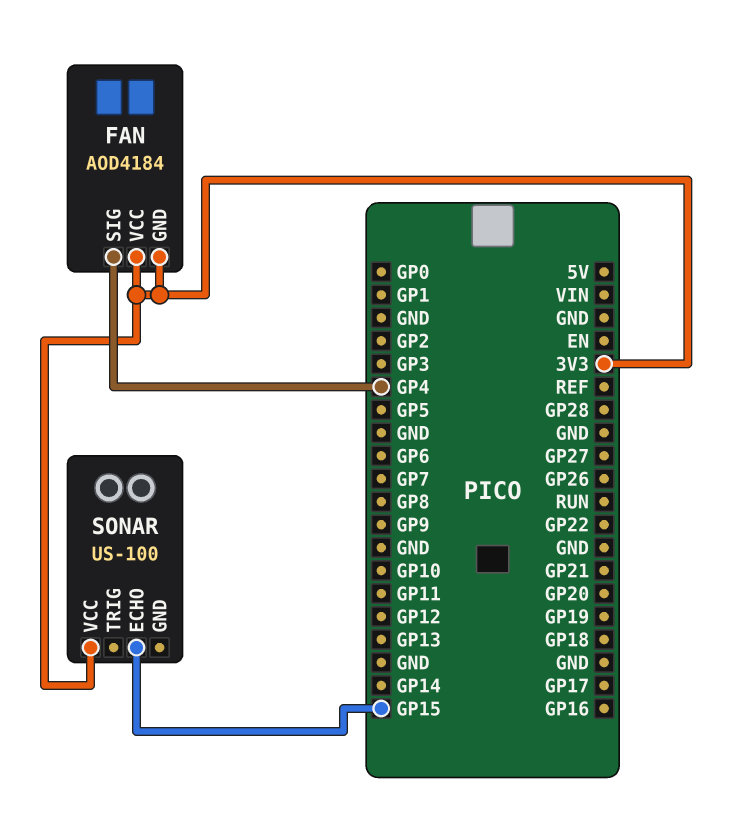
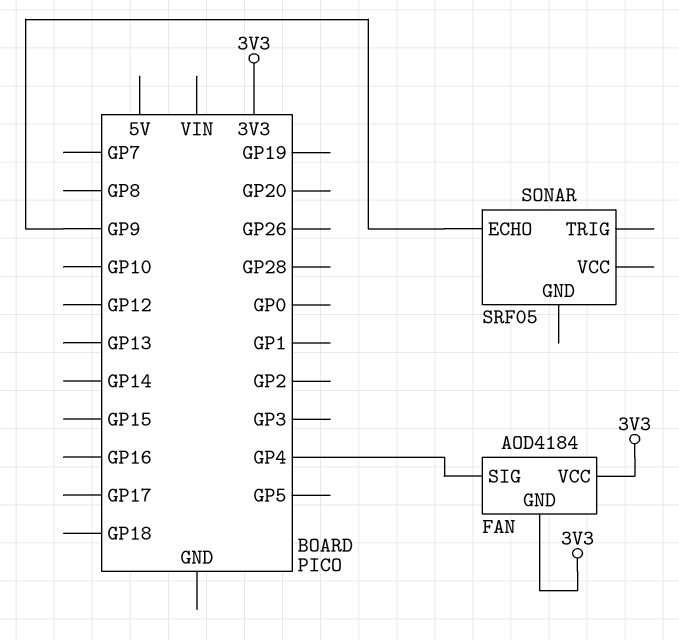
SONAR: US-100 -> SRF05
SONAR pin ECHO: GP15 -> GP9
SONAR pin VCC: 3V3 -> none

